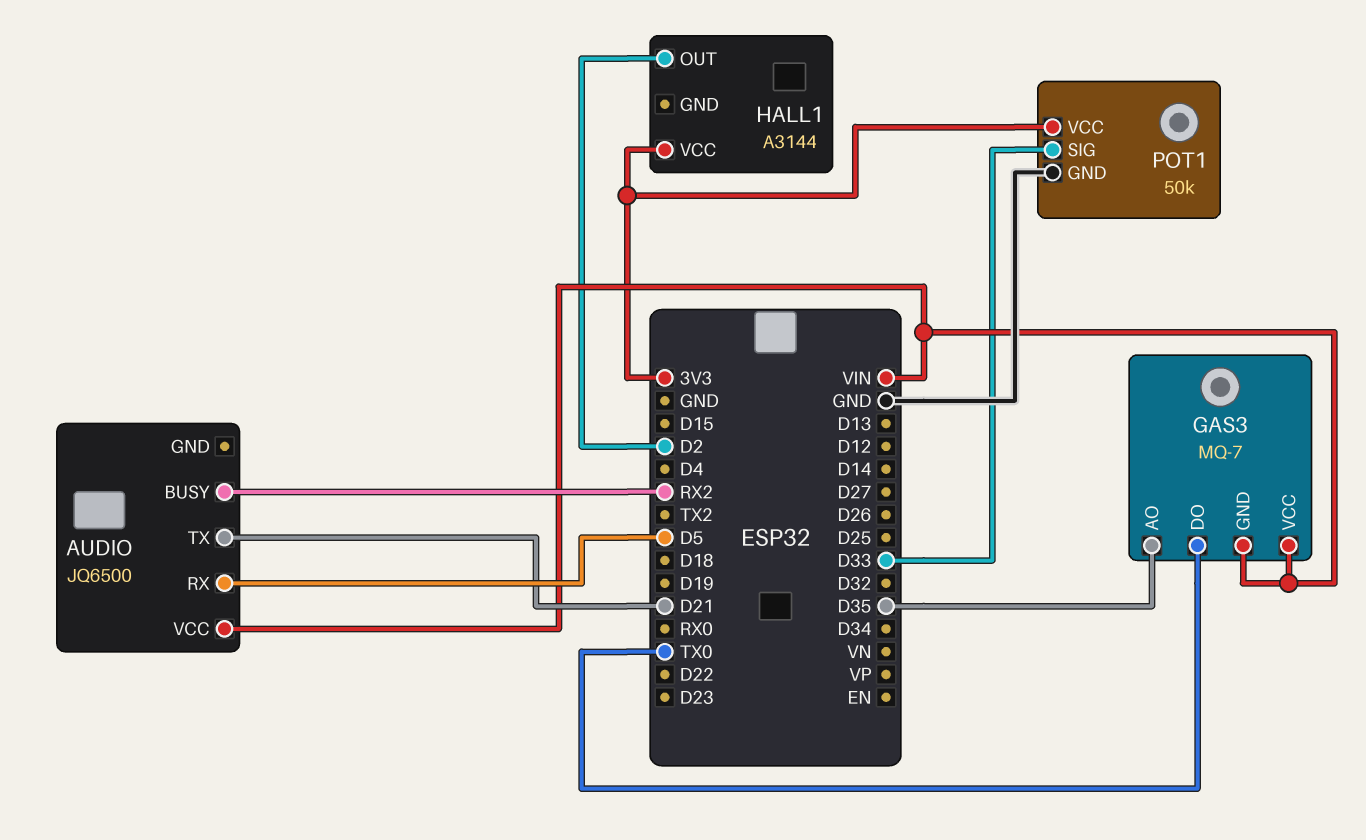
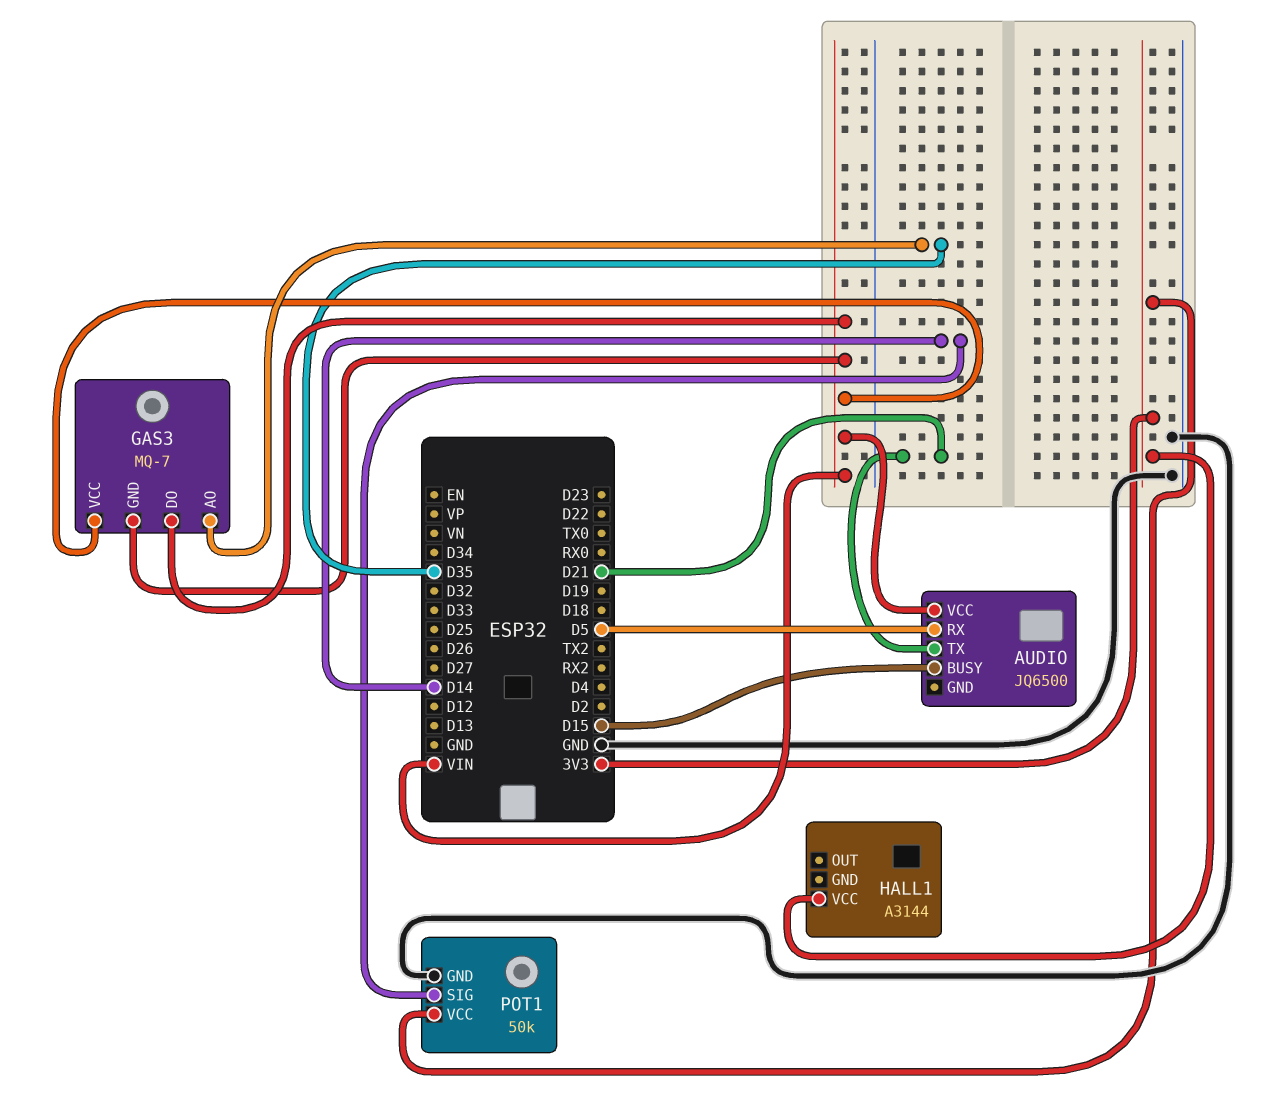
AUDIO pin BUSY: RX2 -> D15
GAS3 pin DO: TX0 -> VIN
HALL1 pin OUT: D2 -> none
POT1 pin SIG: D33 -> D14

